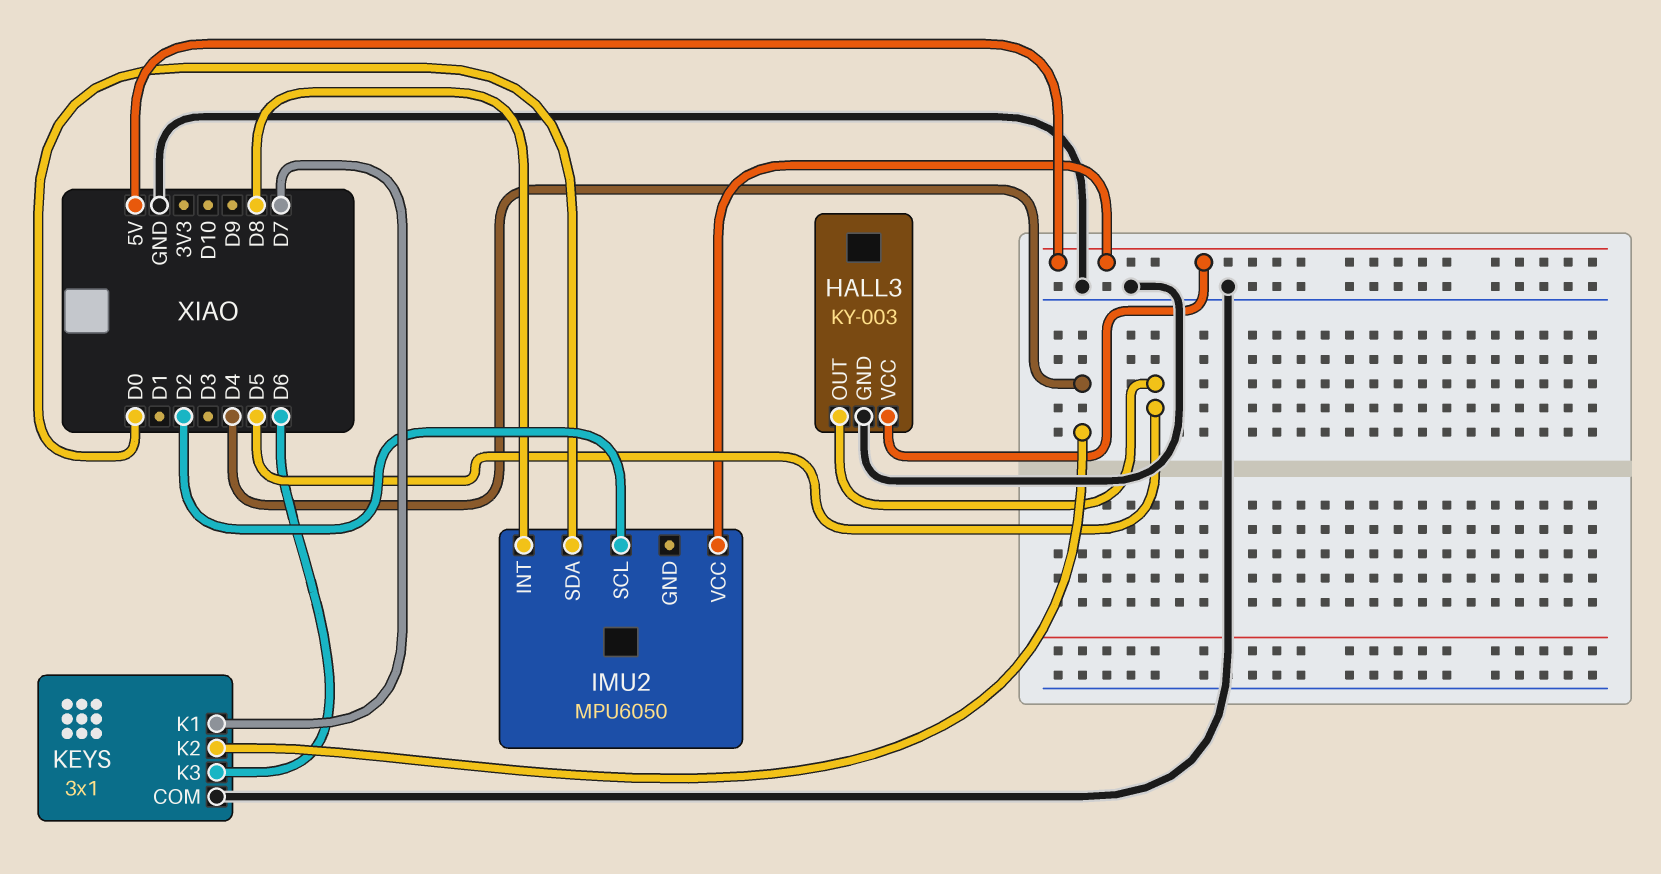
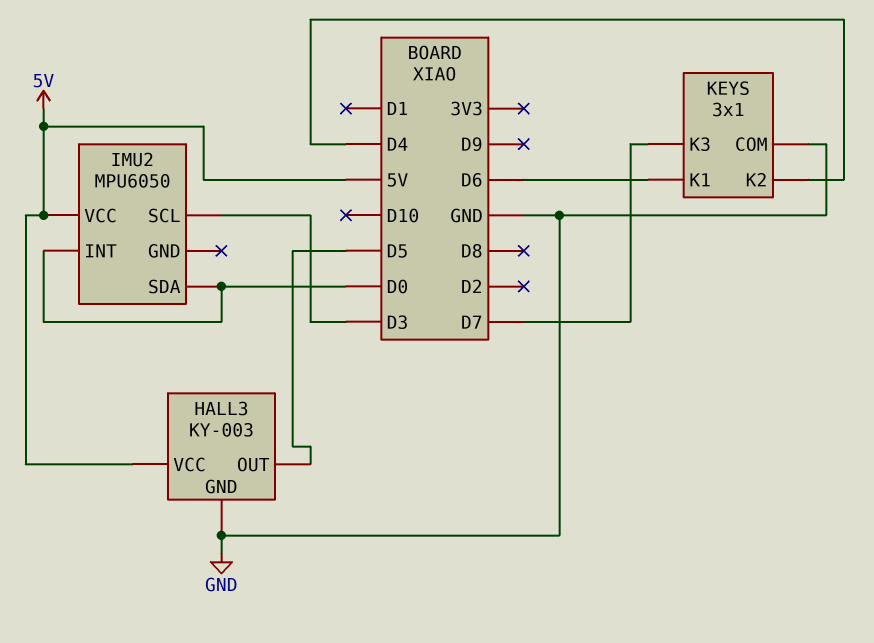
IMU2 pin INT: D8 -> D0
IMU2 pin SCL: D2 -> D3
KEYS pin K1: D7 -> D6
KEYS pin K3: D6 -> D7

